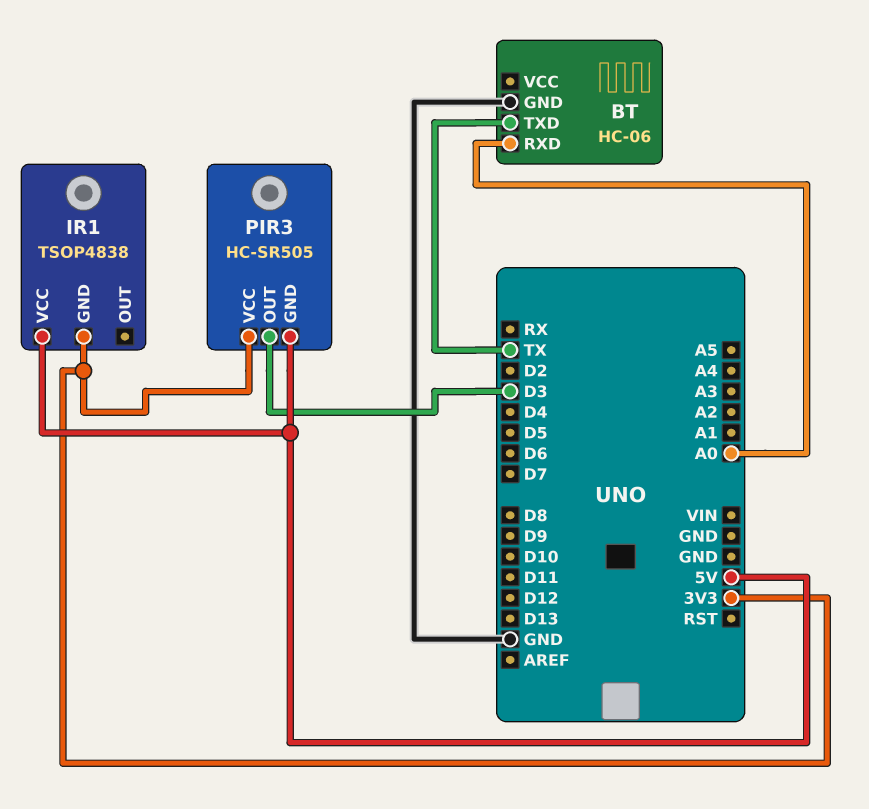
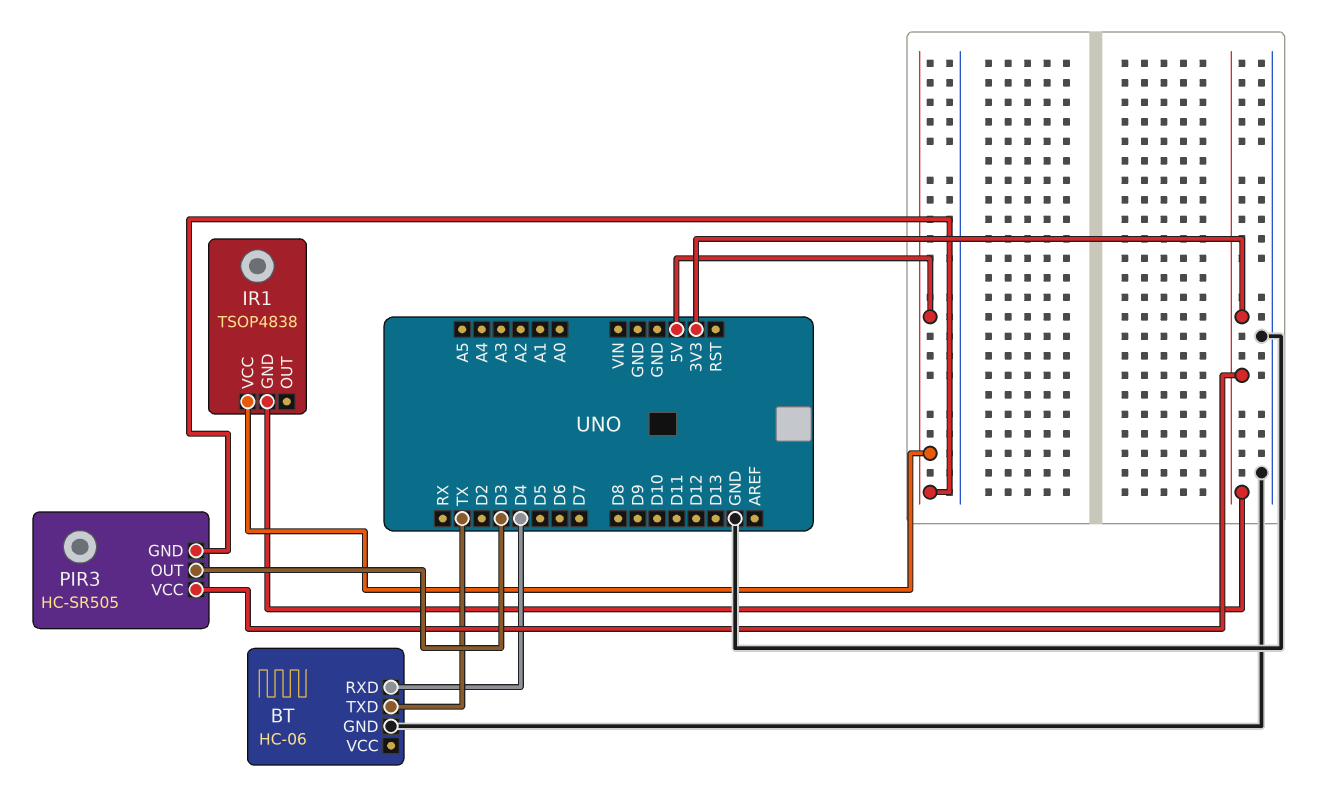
BT pin RXD: A0 -> D4

